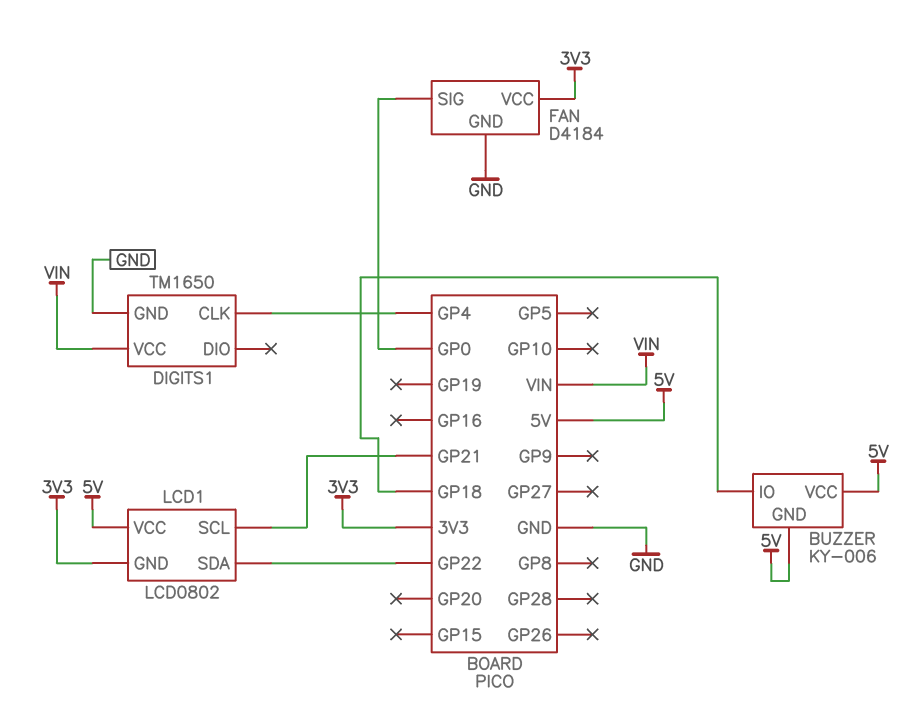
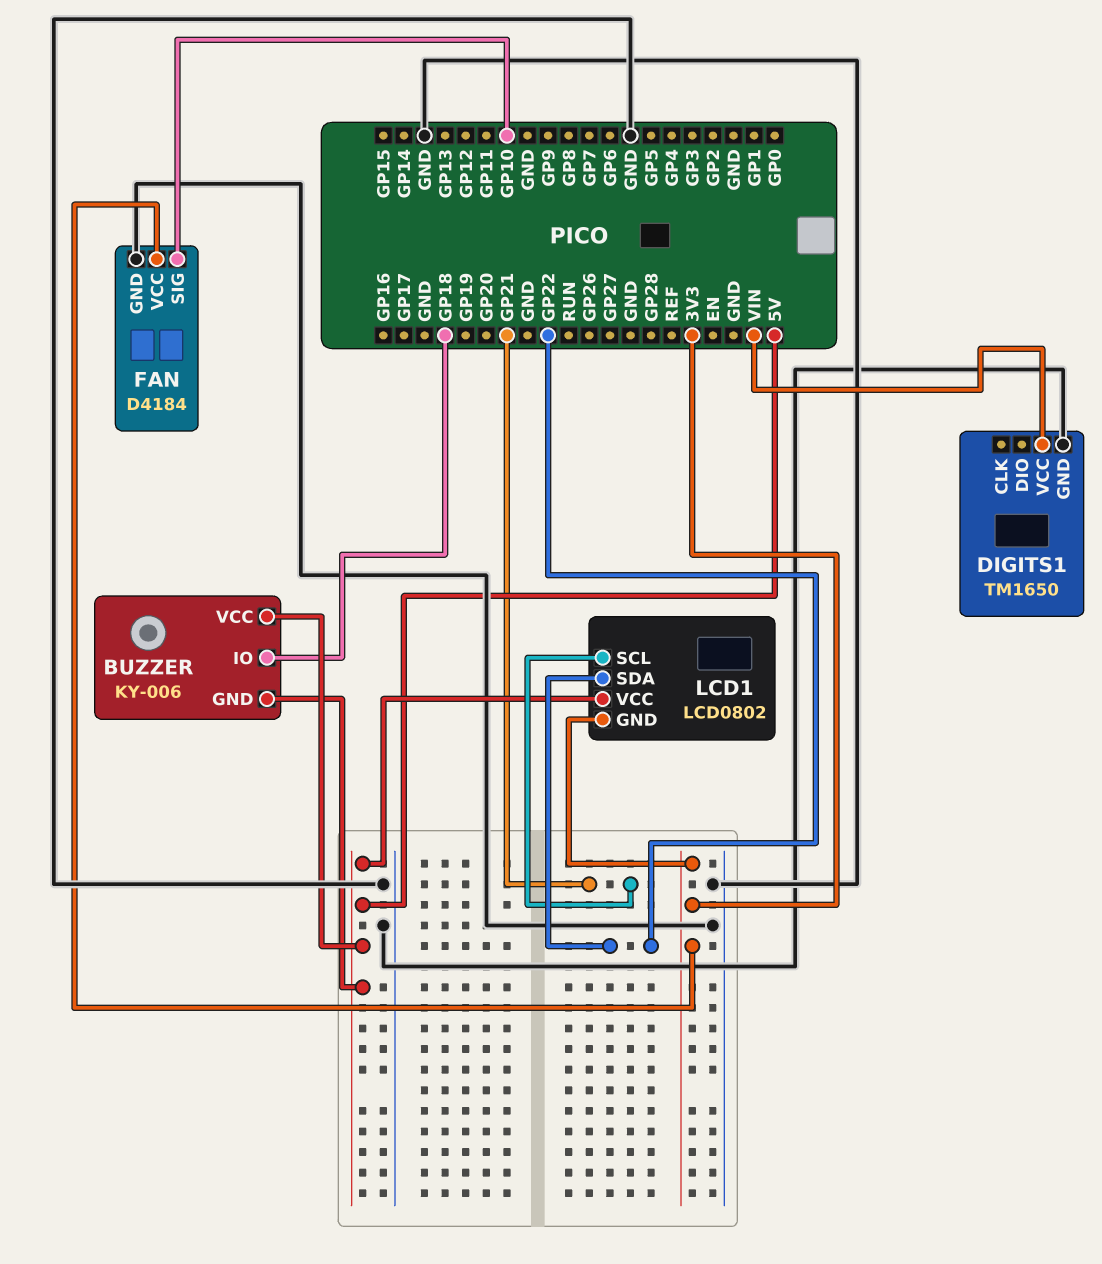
DIGITS1 pin CLK: GP4 -> none
FAN pin SIG: GP0 -> GP10

